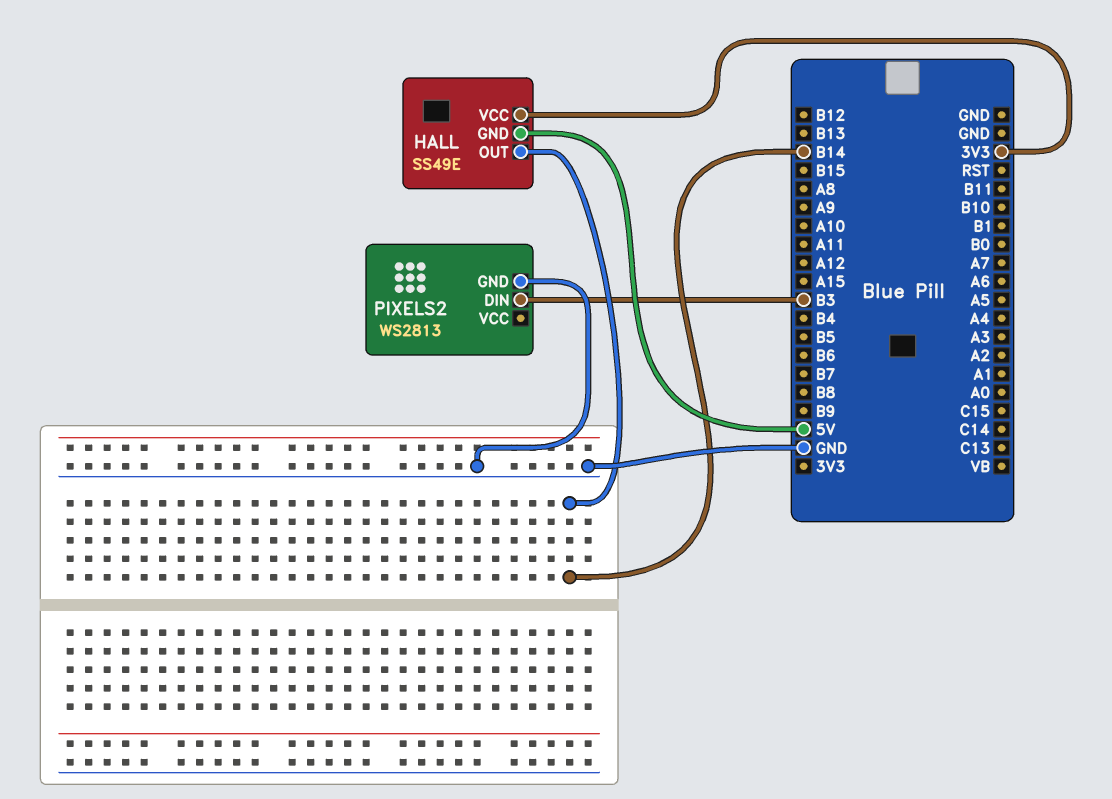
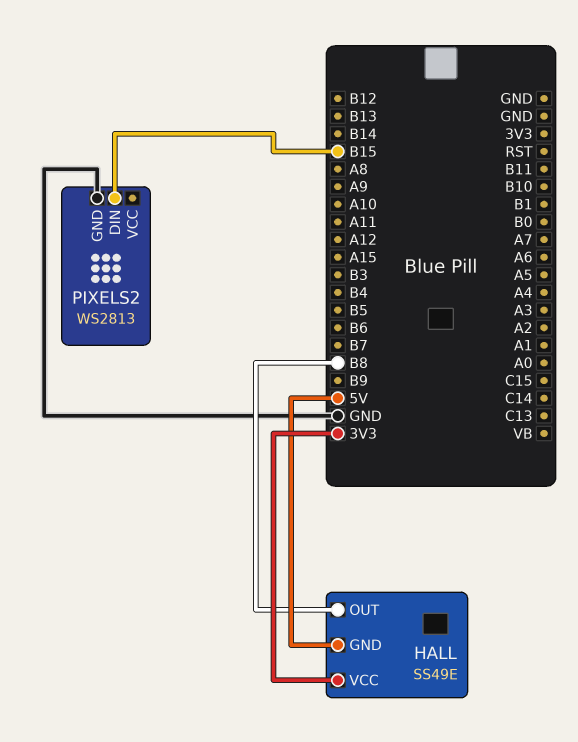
HALL pin OUT: B14 -> B8
PIXELS2 pin DIN: B3 -> B15

